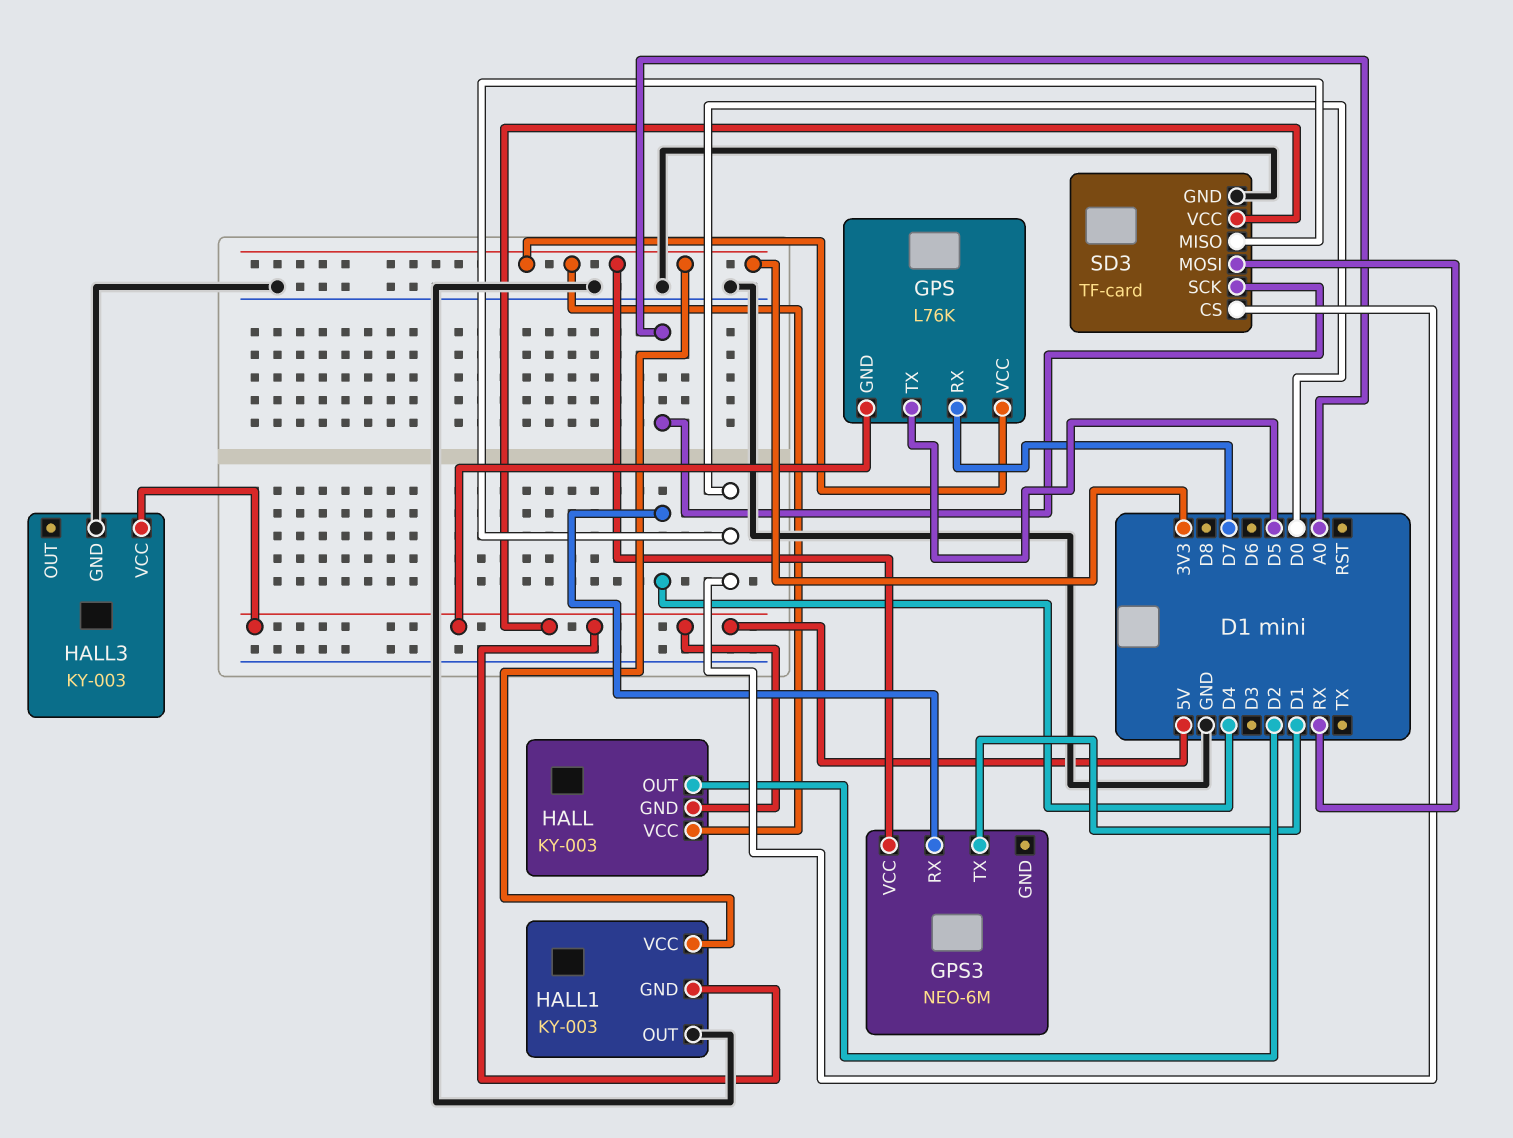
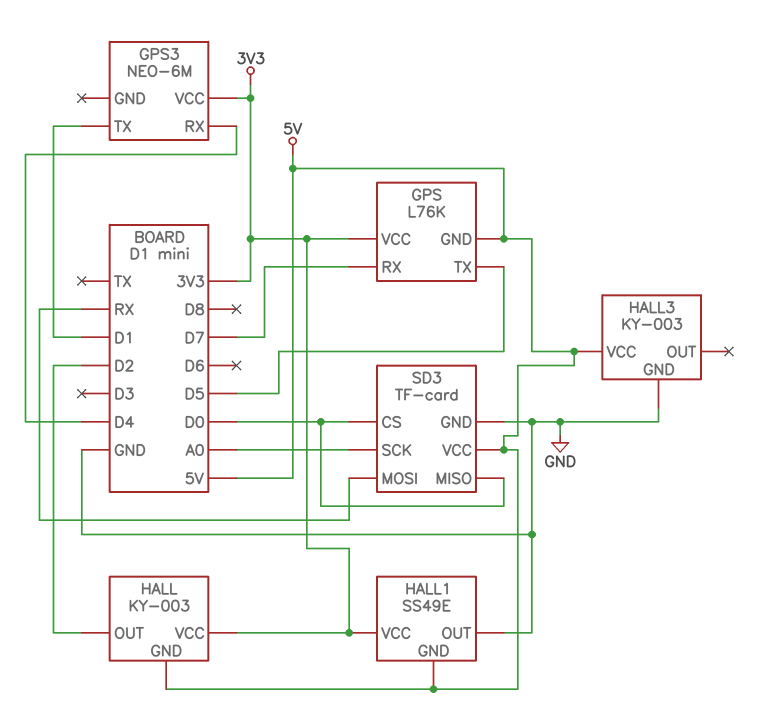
HALL1: KY-003 -> SS49E

